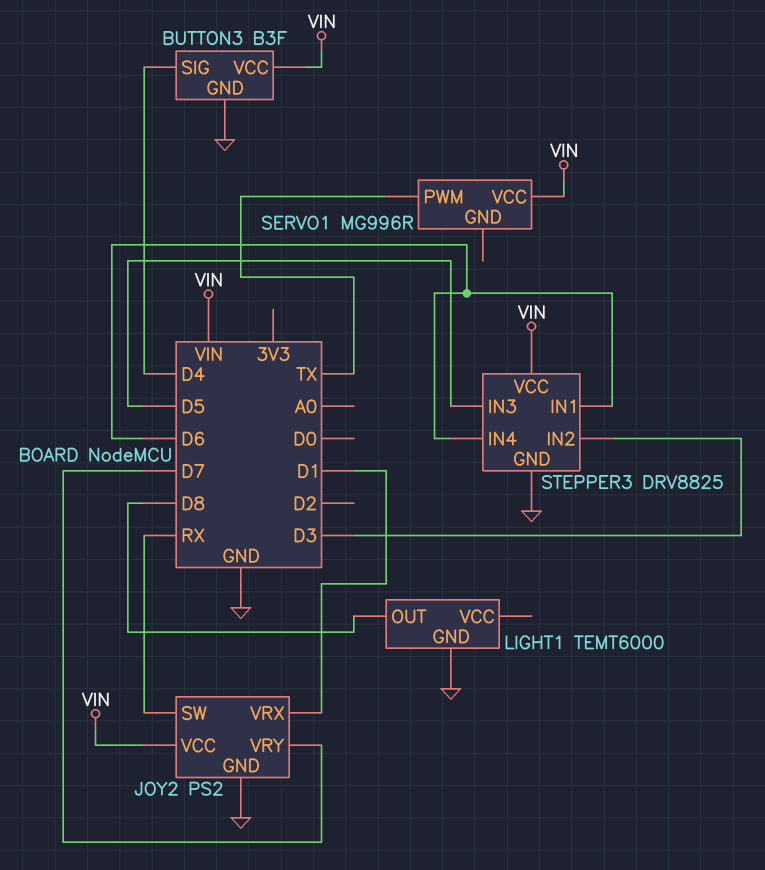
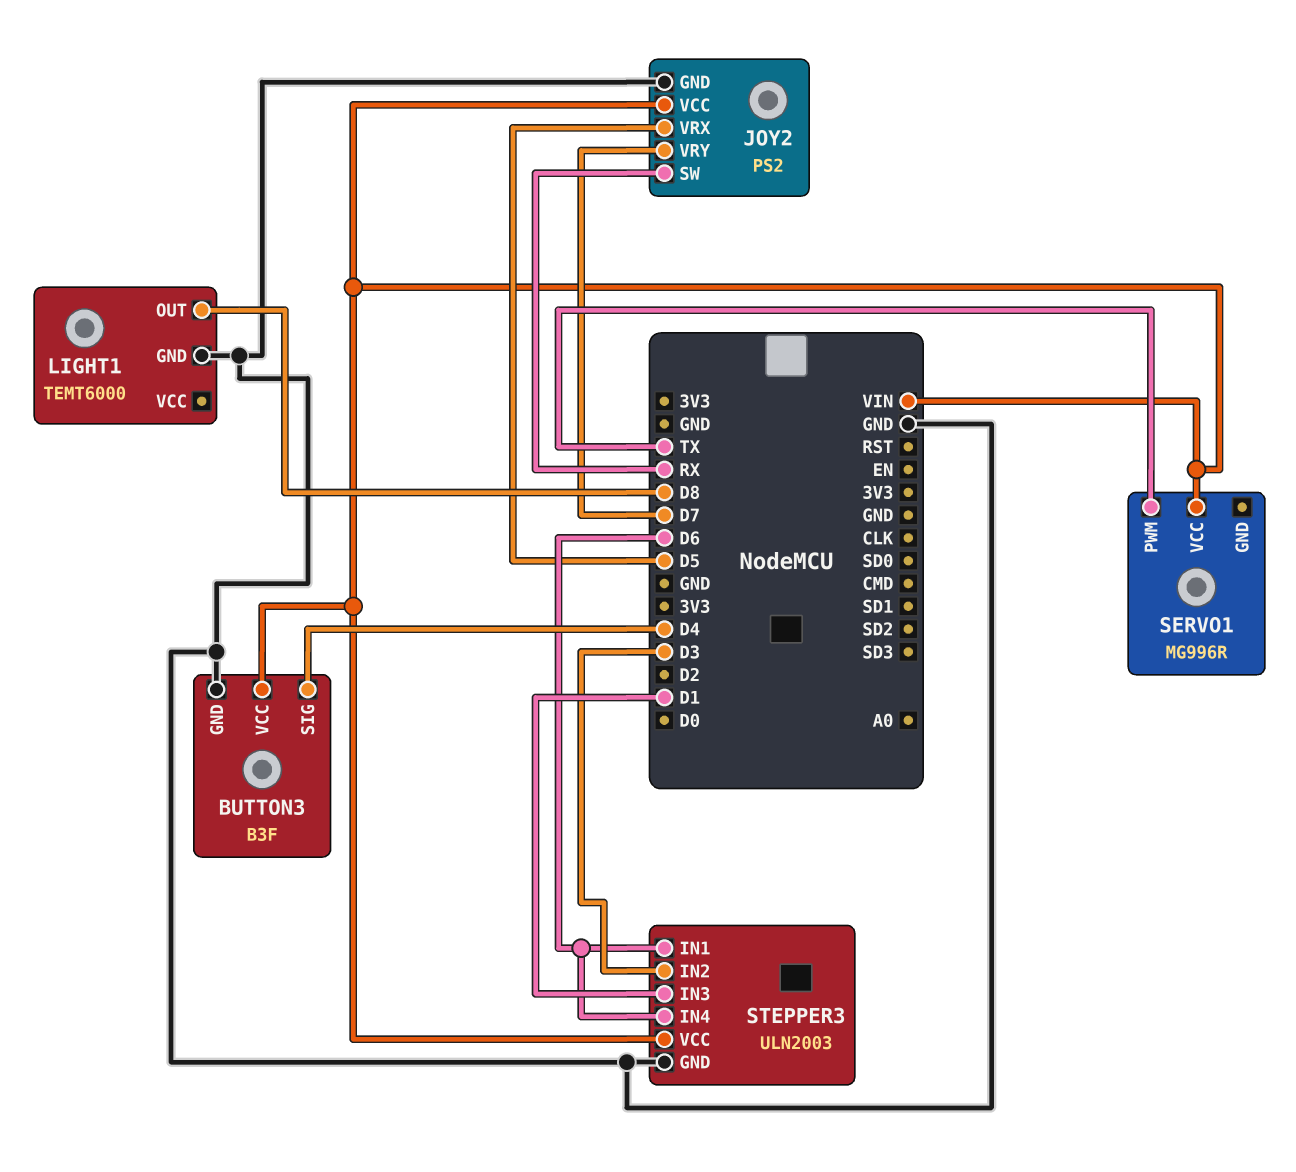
JOY2 pin VRX: D1 -> D5
STEPPER3: DRV8825 -> ULN2003
STEPPER3 pin IN3: D5 -> D1

